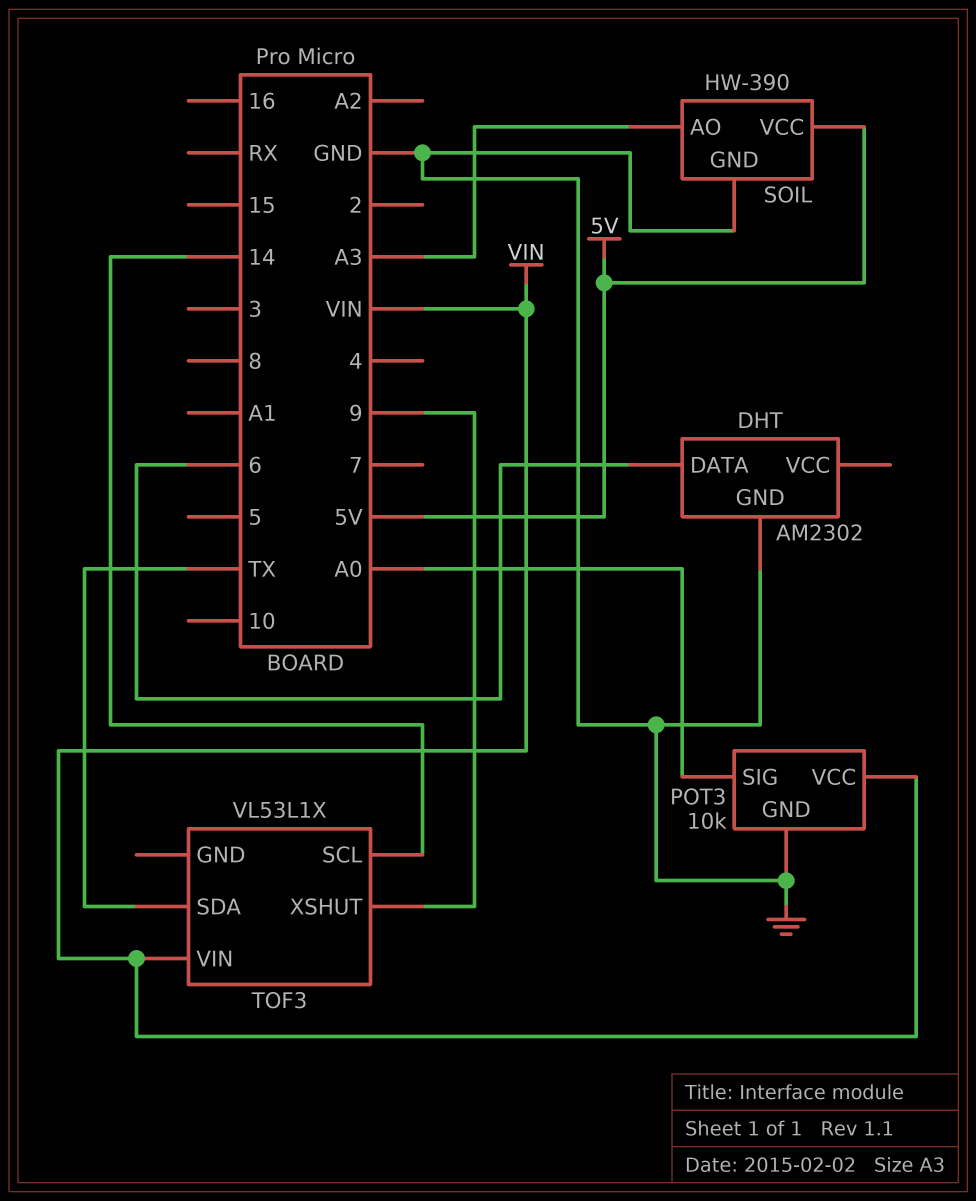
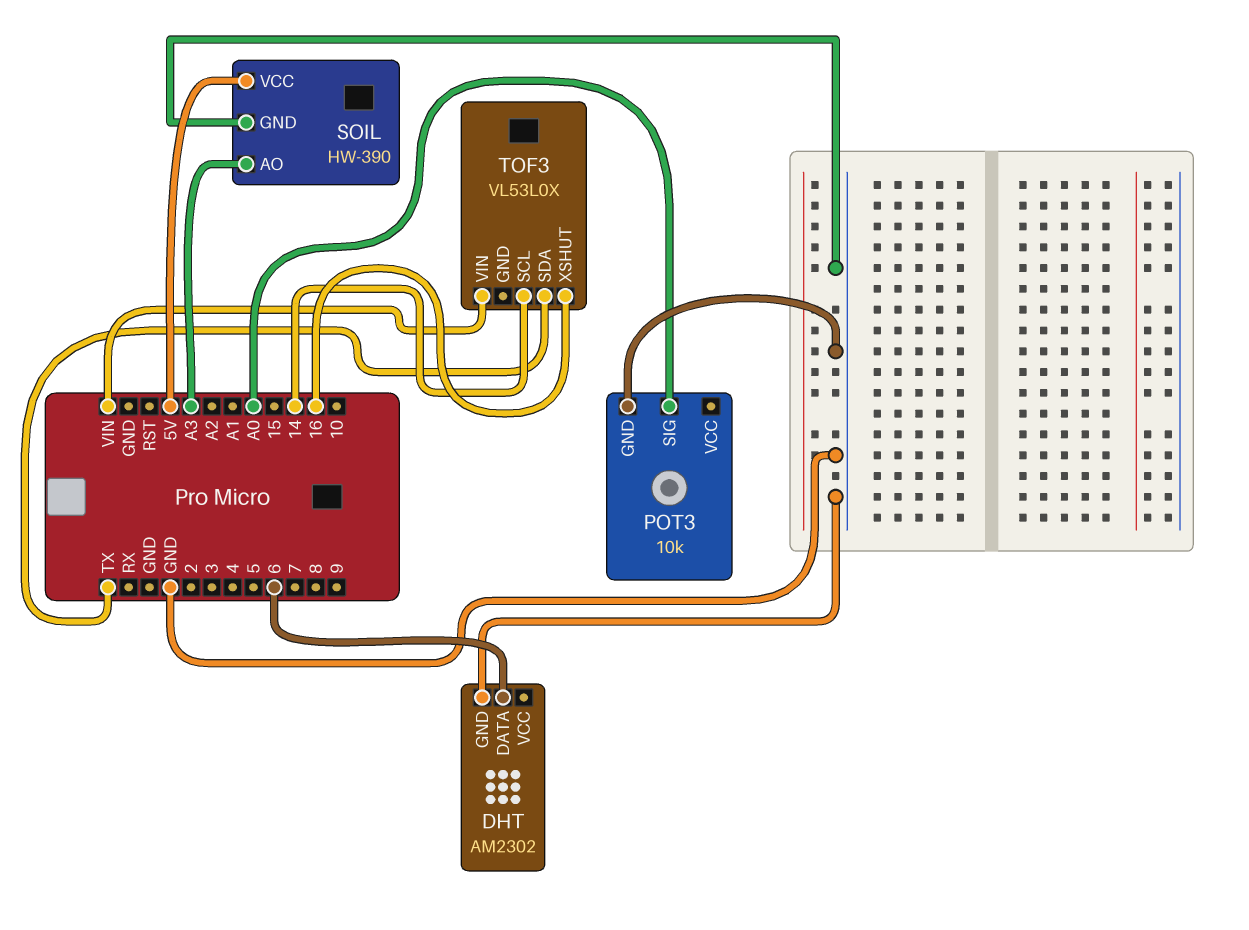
POT3 pin VCC: VIN -> none
TOF3: VL53L1X -> VL53L0X
TOF3 pin XSHUT: 9 -> 16

